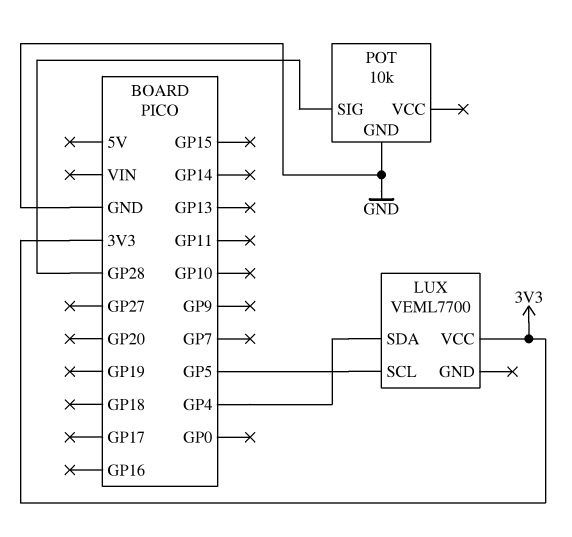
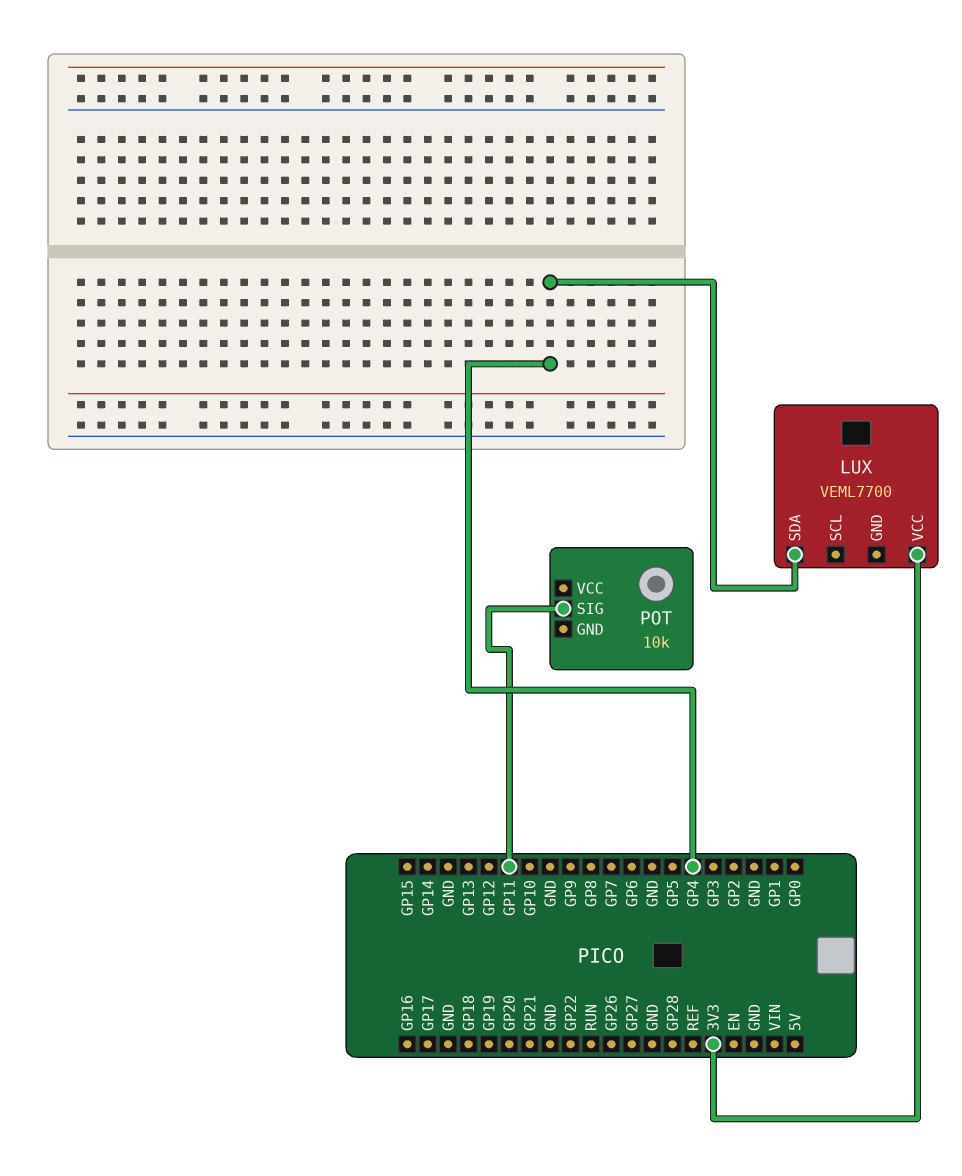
LUX pin SCL: GP5 -> none
POT pin GND: GND -> none
POT pin SIG: GP28 -> GP11

